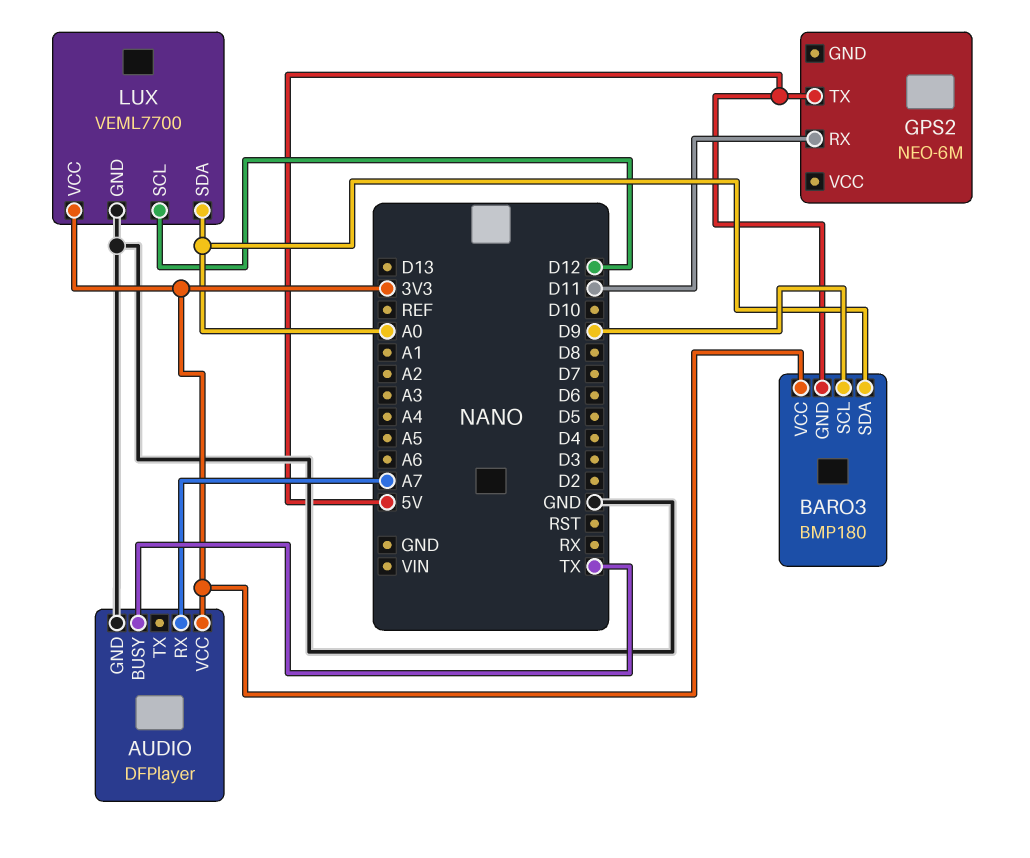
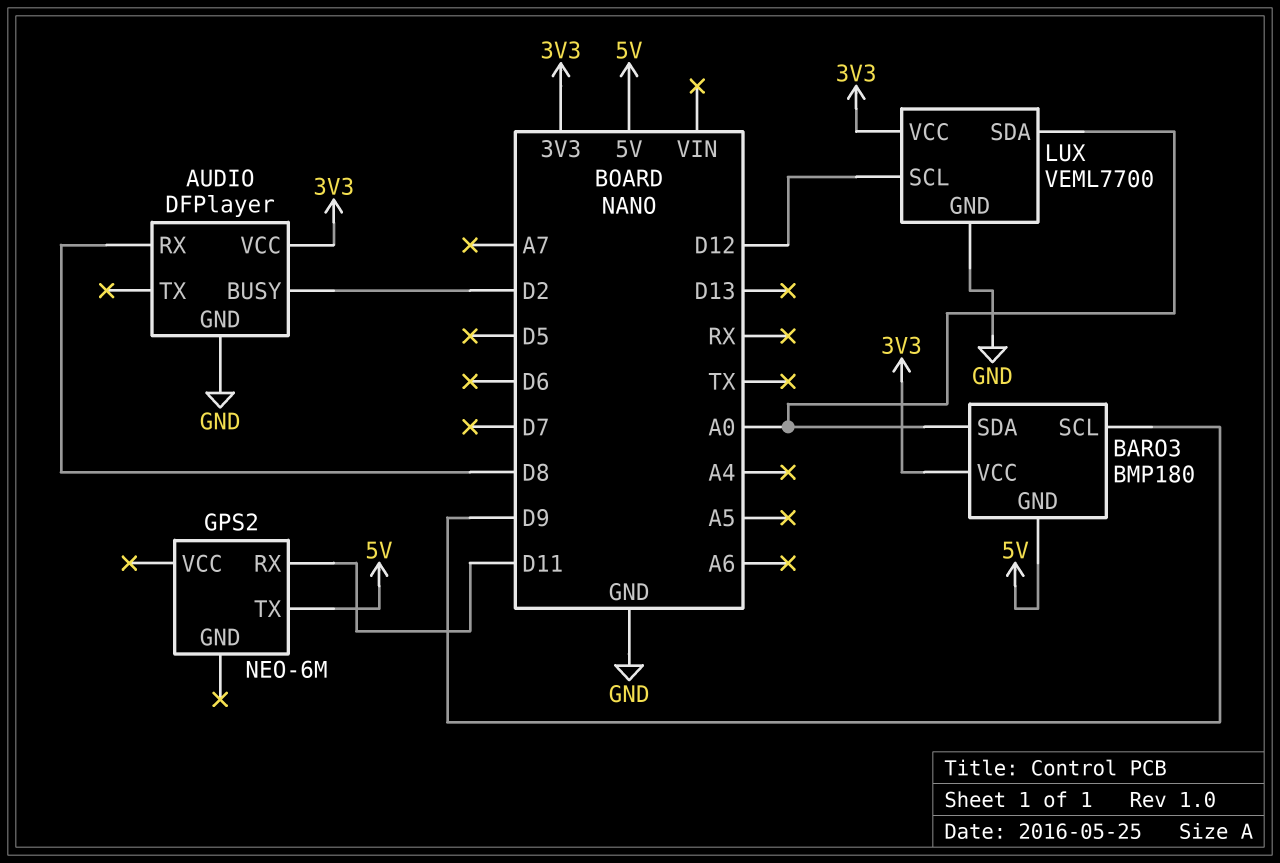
AUDIO pin BUSY: TX -> D2
AUDIO pin RX: A7 -> D8

